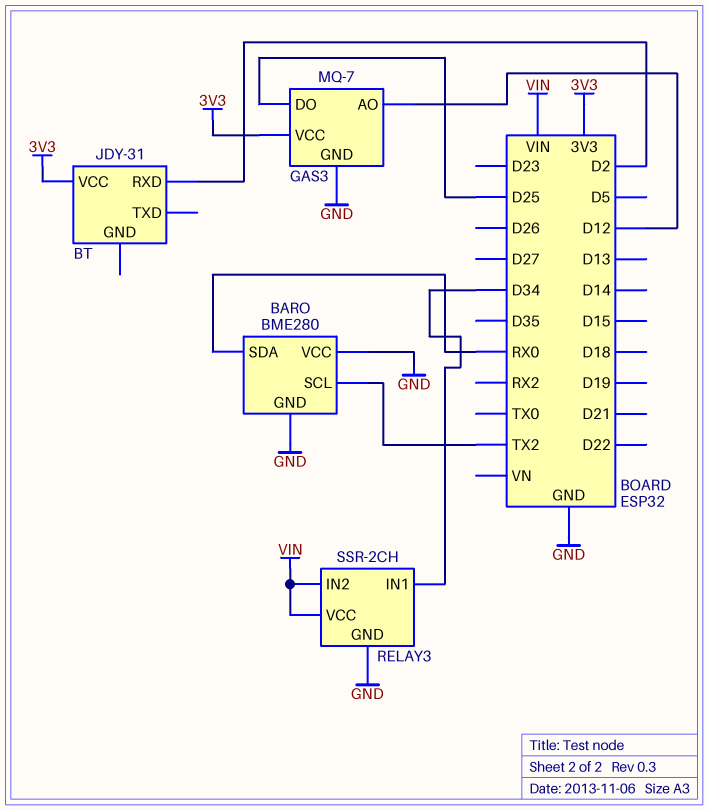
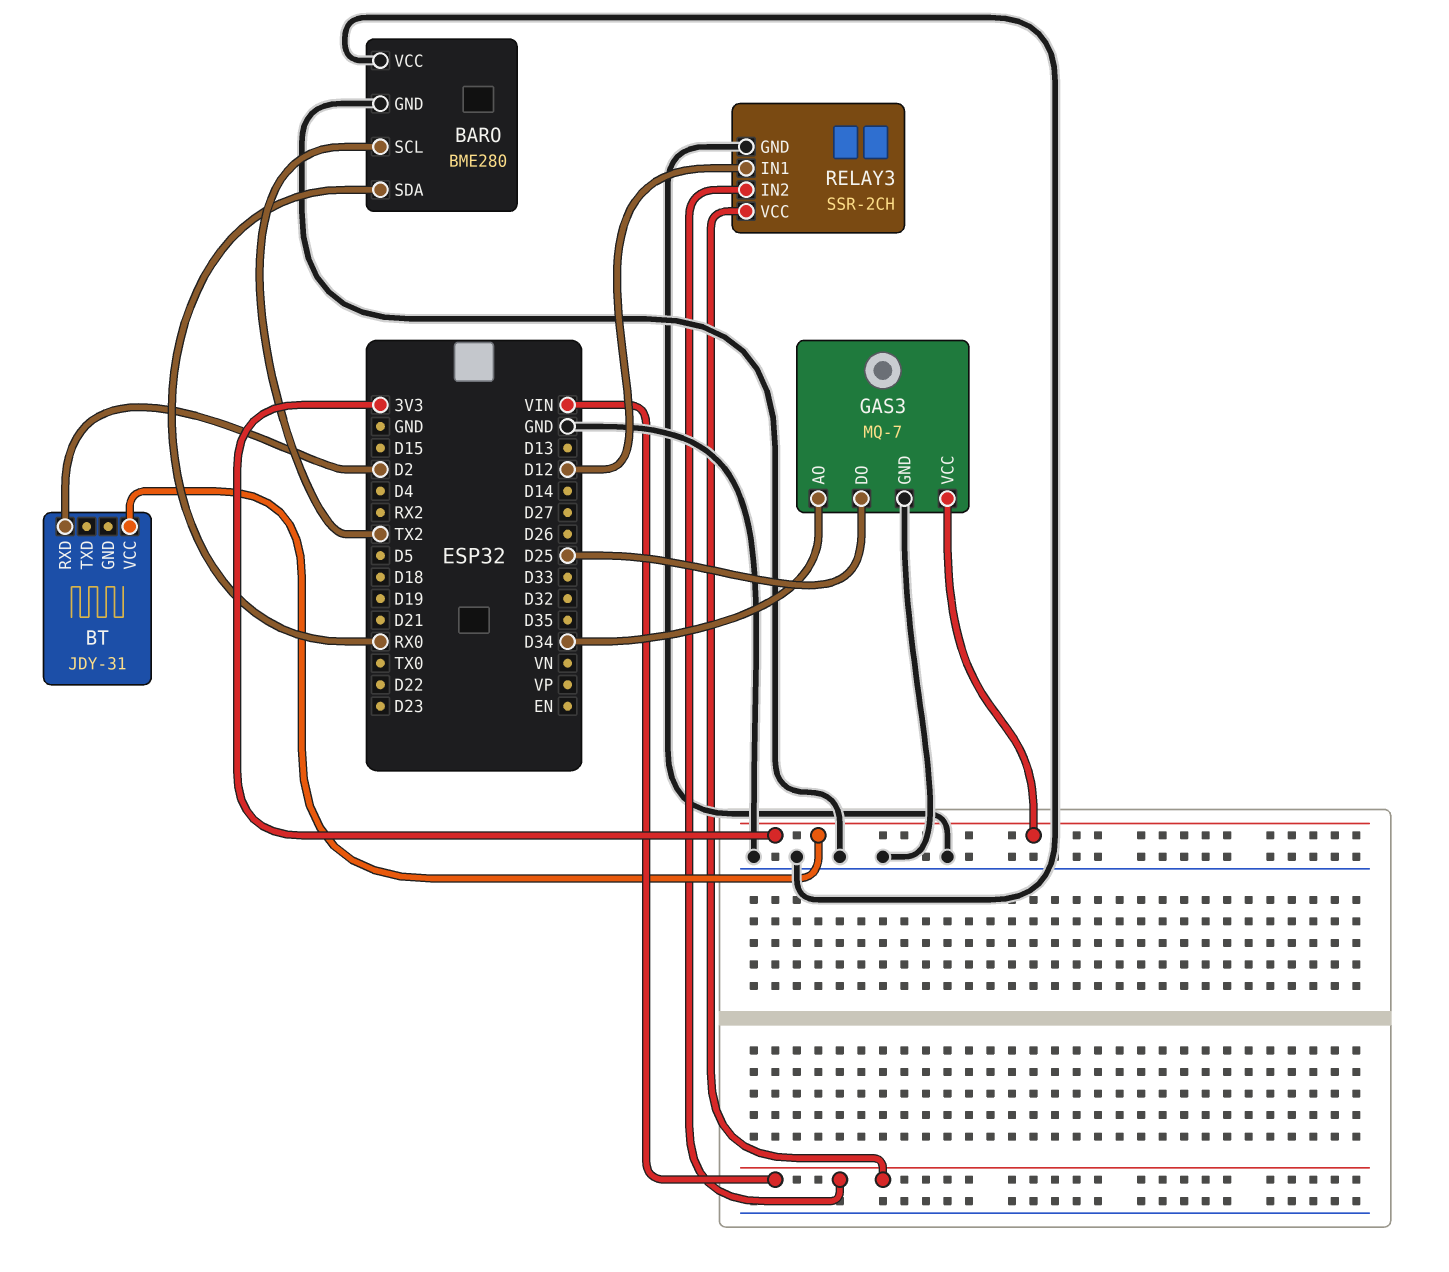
GAS3 pin AO: D12 -> D34
RELAY3 pin IN1: D34 -> D12

